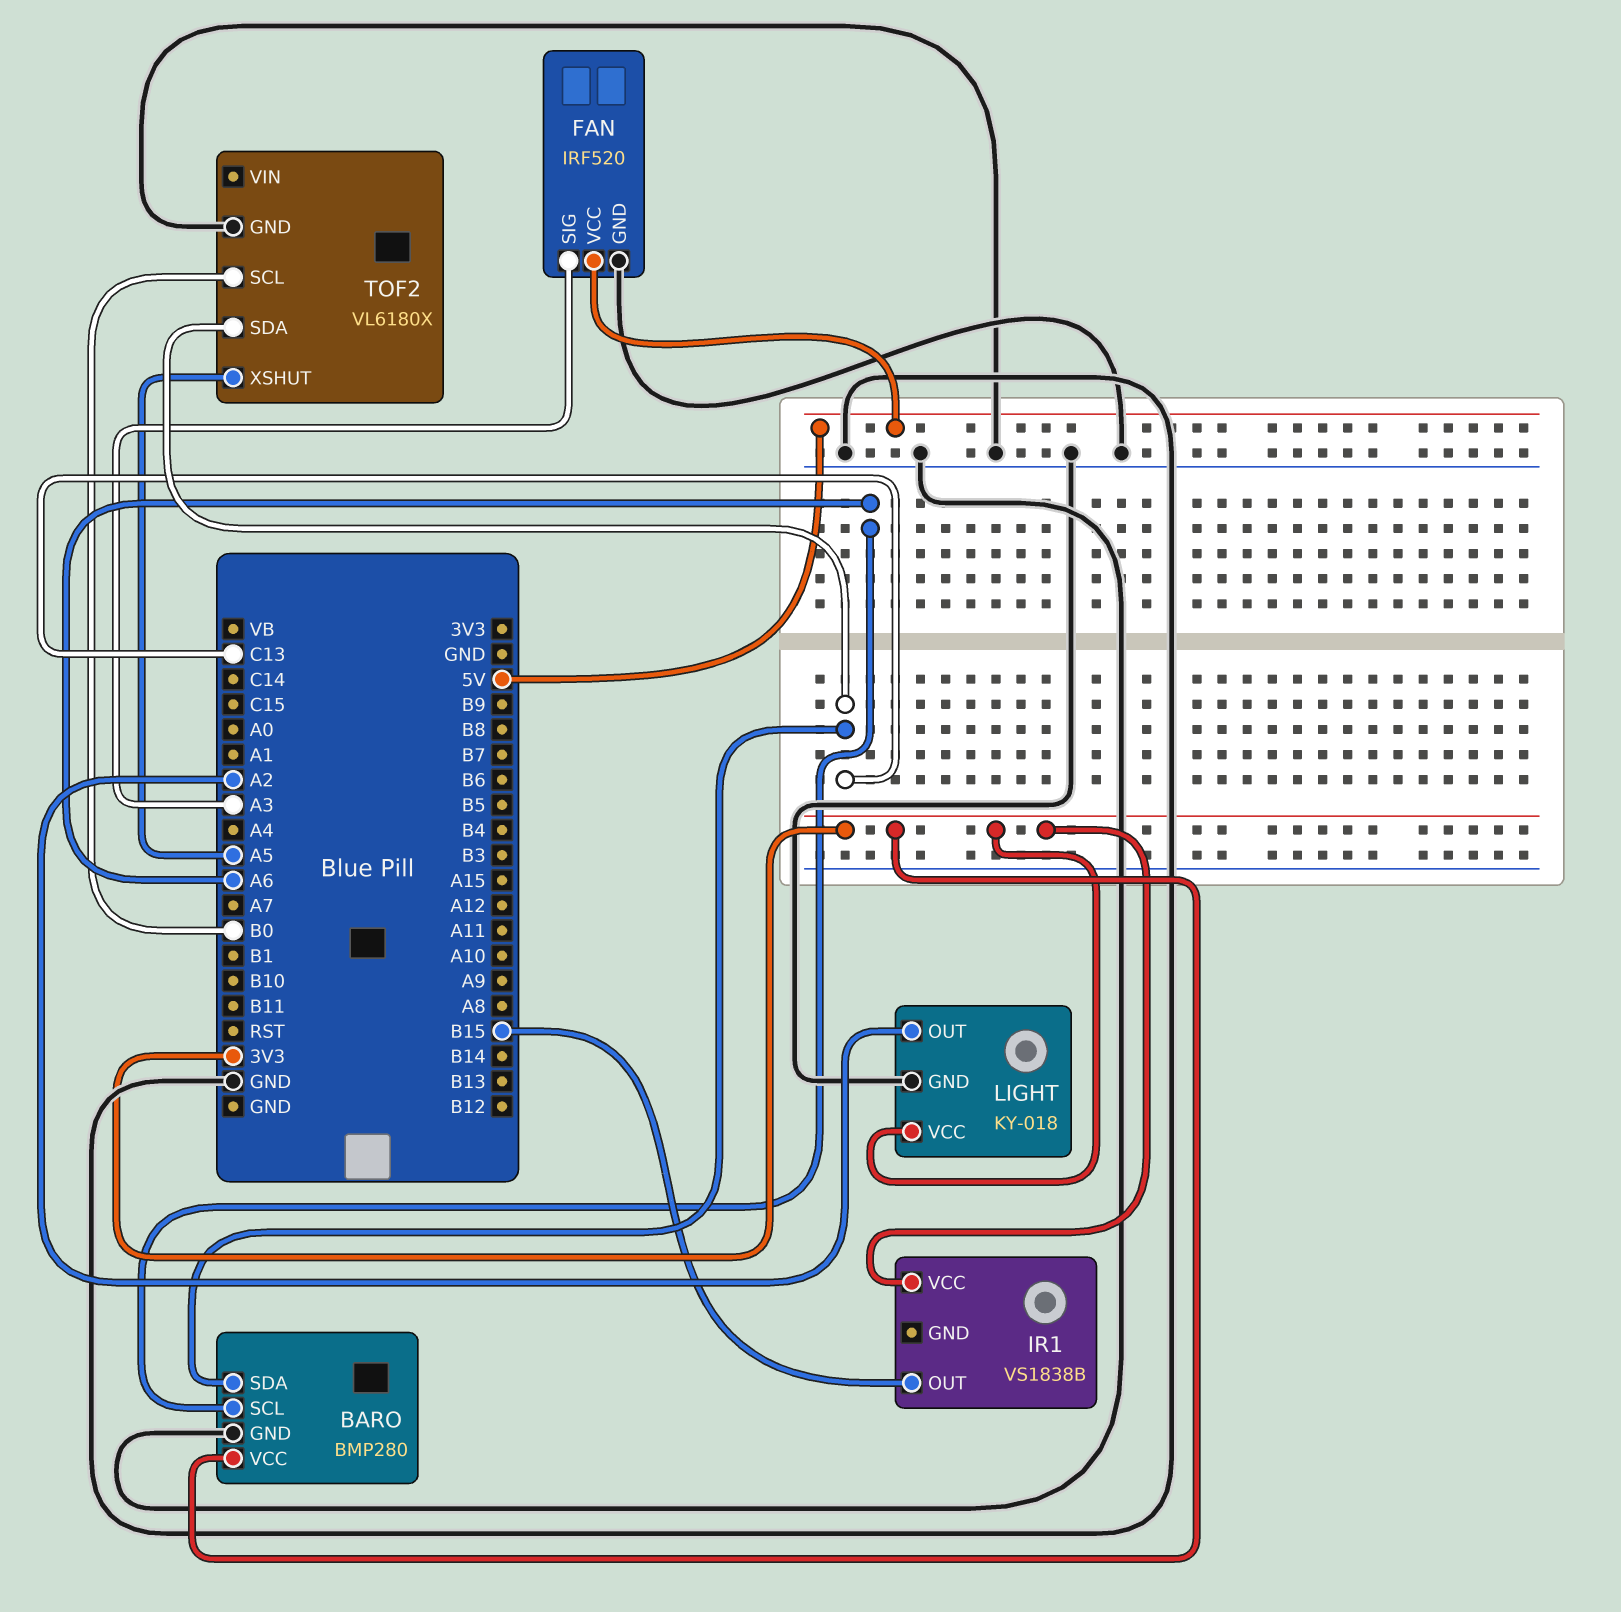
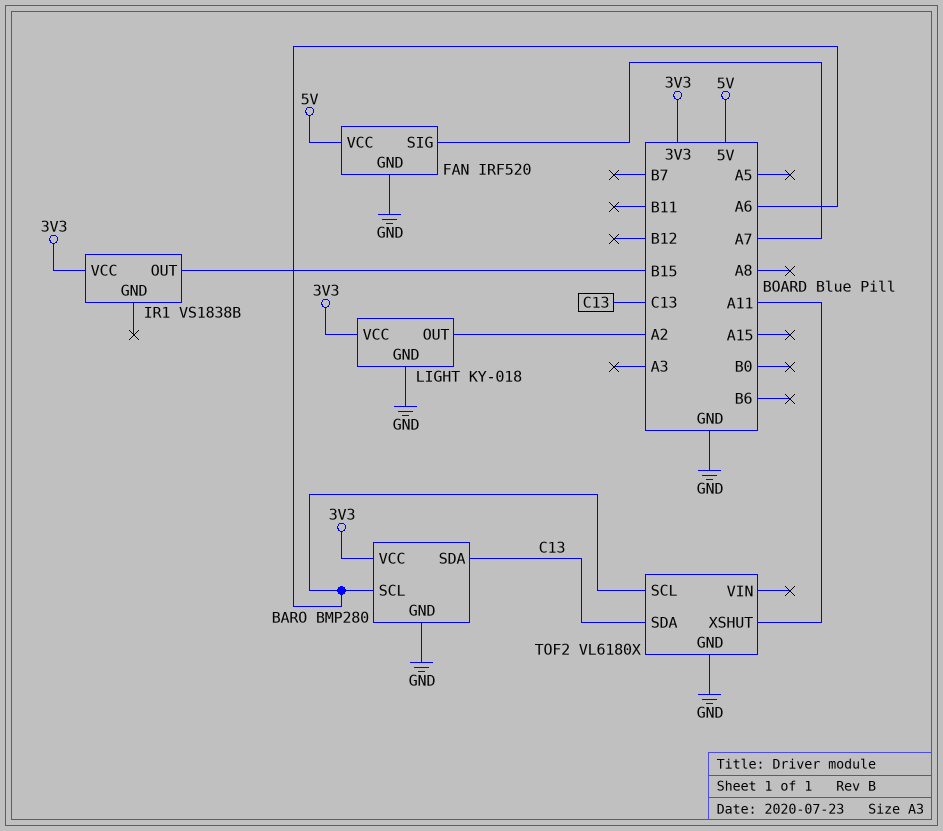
FAN pin SIG: A3 -> A7
TOF2 pin SCL: B0 -> A6
TOF2 pin XSHUT: A5 -> A11

